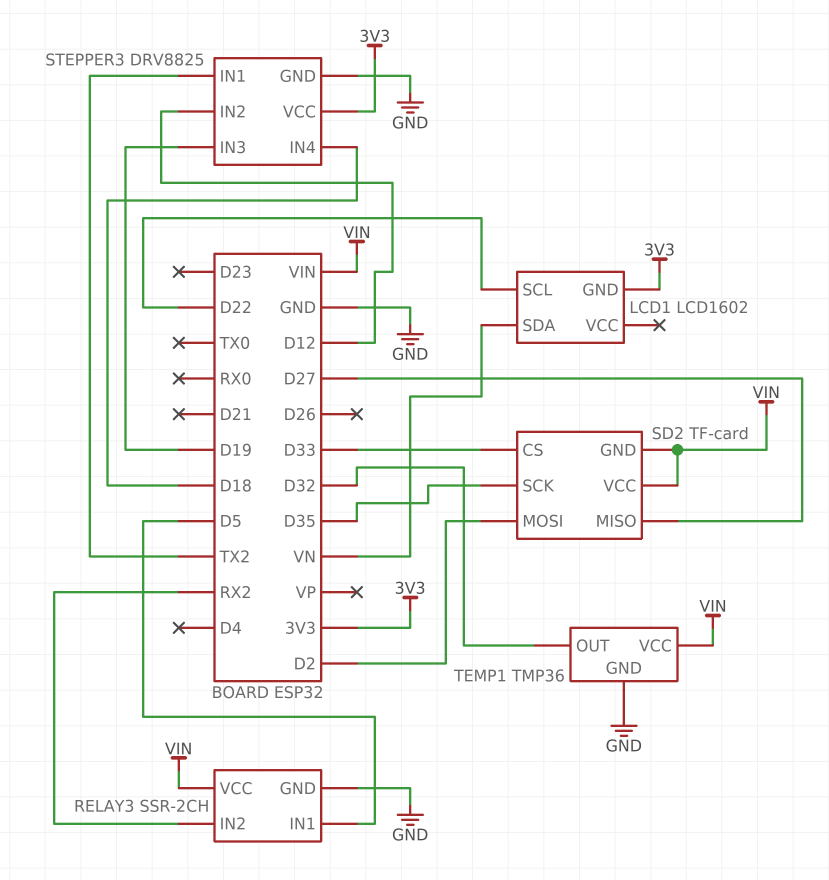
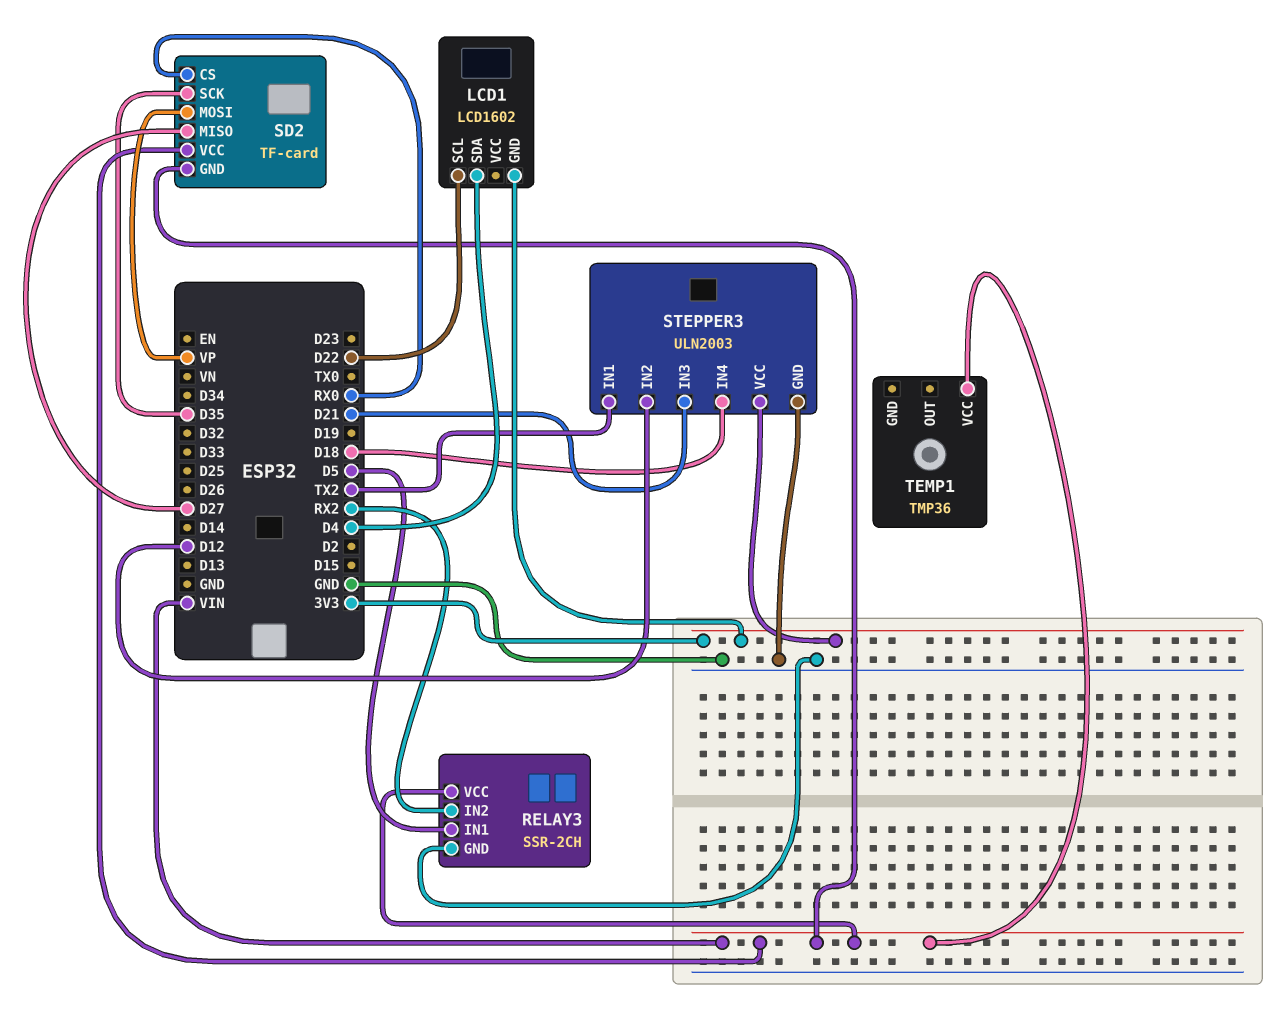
LCD1 pin SDA: VN -> D4
SD2 pin CS: D33 -> RX0
SD2 pin MOSI: D2 -> VP
STEPPER3: DRV8825 -> ULN2003
STEPPER3 pin IN3: D19 -> D21
TEMP1 pin GND: GND -> none
TEMP1 pin OUT: D32 -> none

